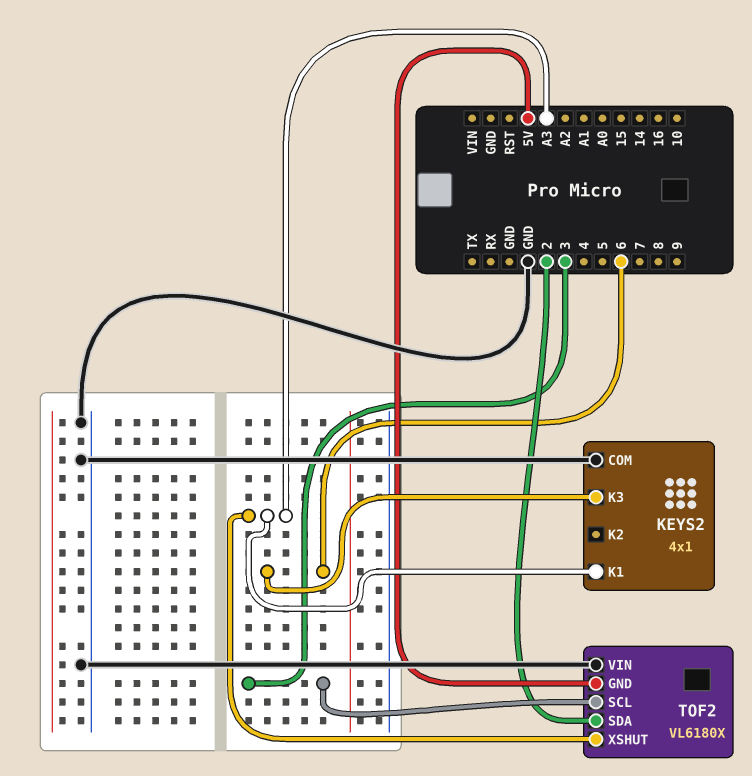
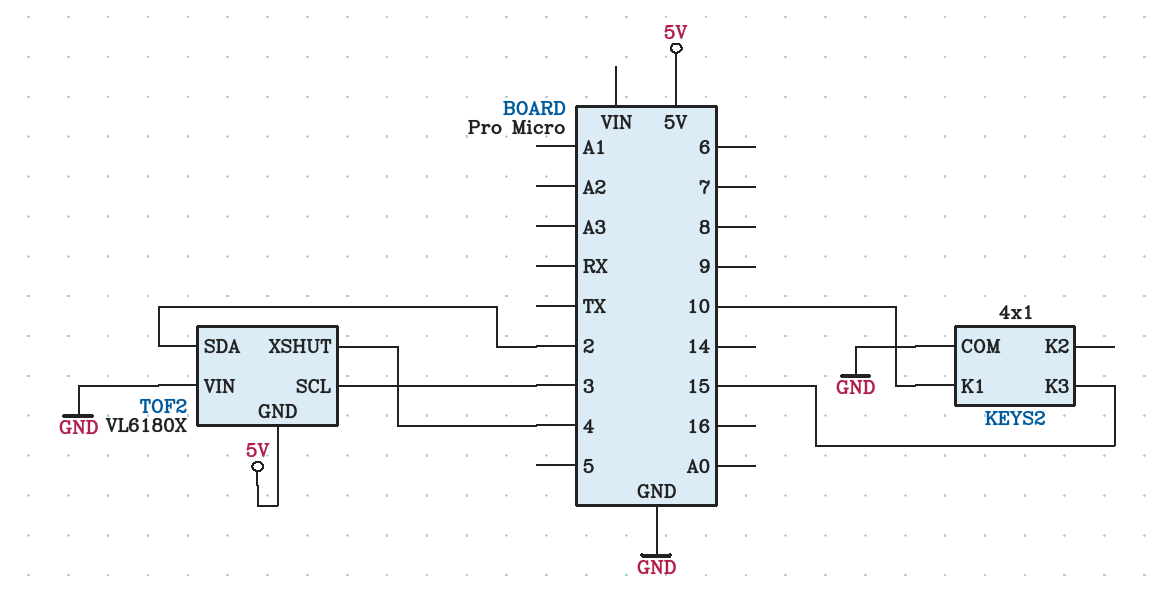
KEYS2 pin K1: A3 -> 10
KEYS2 pin K3: 6 -> 15
TOF2 pin XSHUT: A3 -> 4

